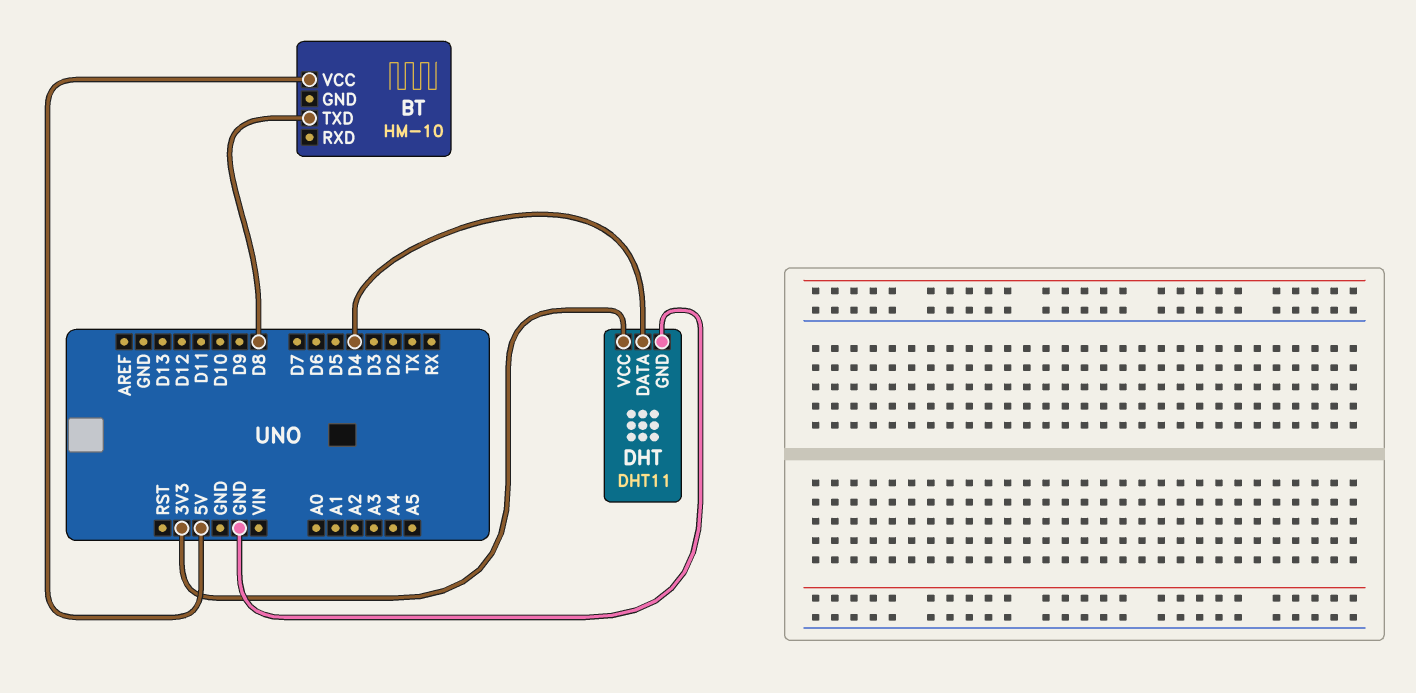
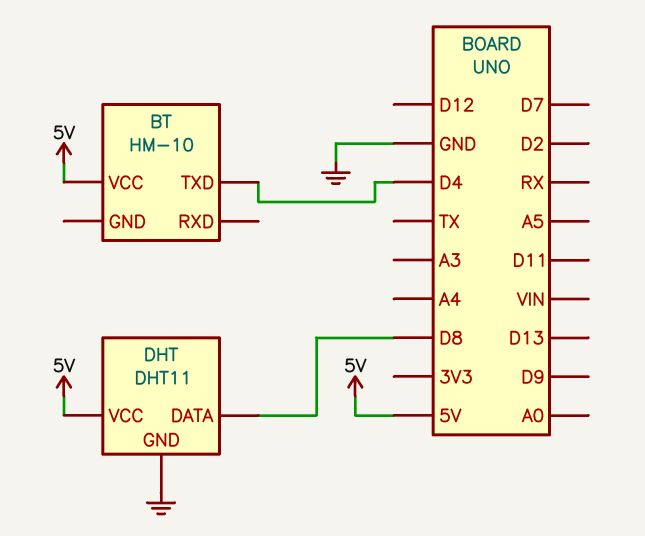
BT pin TXD: D8 -> D4
DHT pin DATA: D4 -> D8
DHT pin VCC: 3V3 -> 5V

